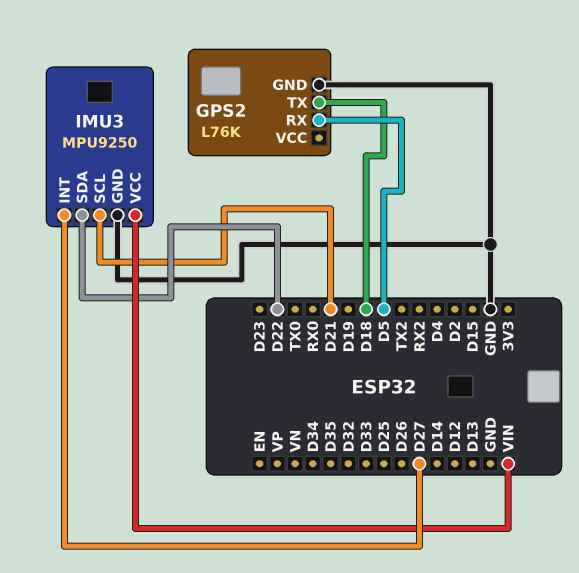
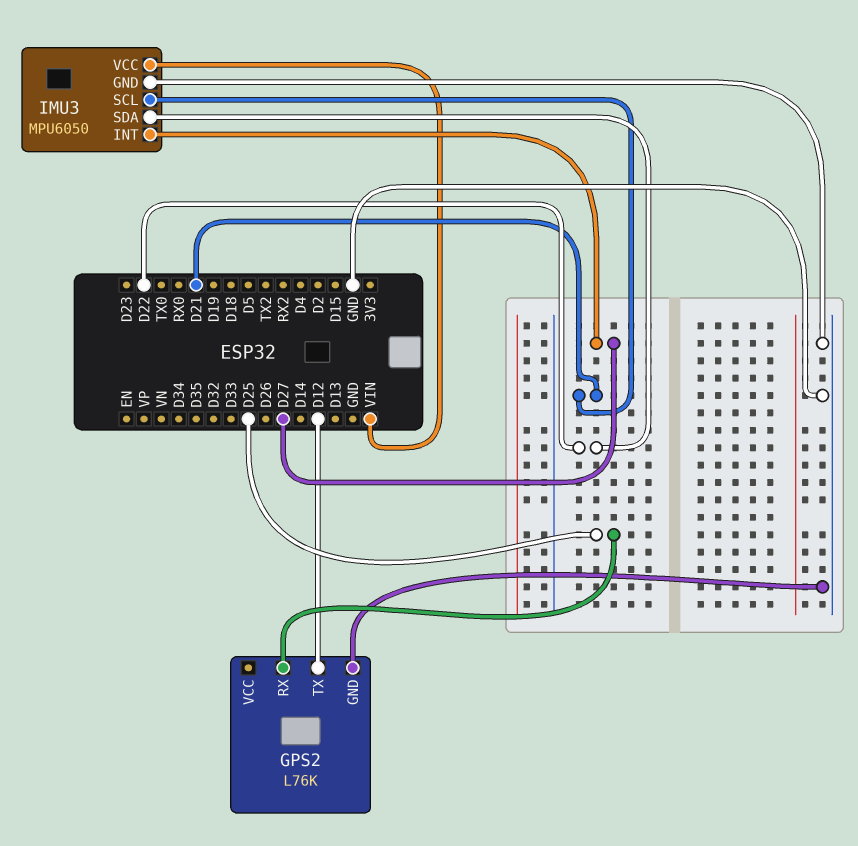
GPS2 pin RX: D5 -> D25
GPS2 pin TX: D18 -> D12
IMU3: MPU9250 -> MPU6050

